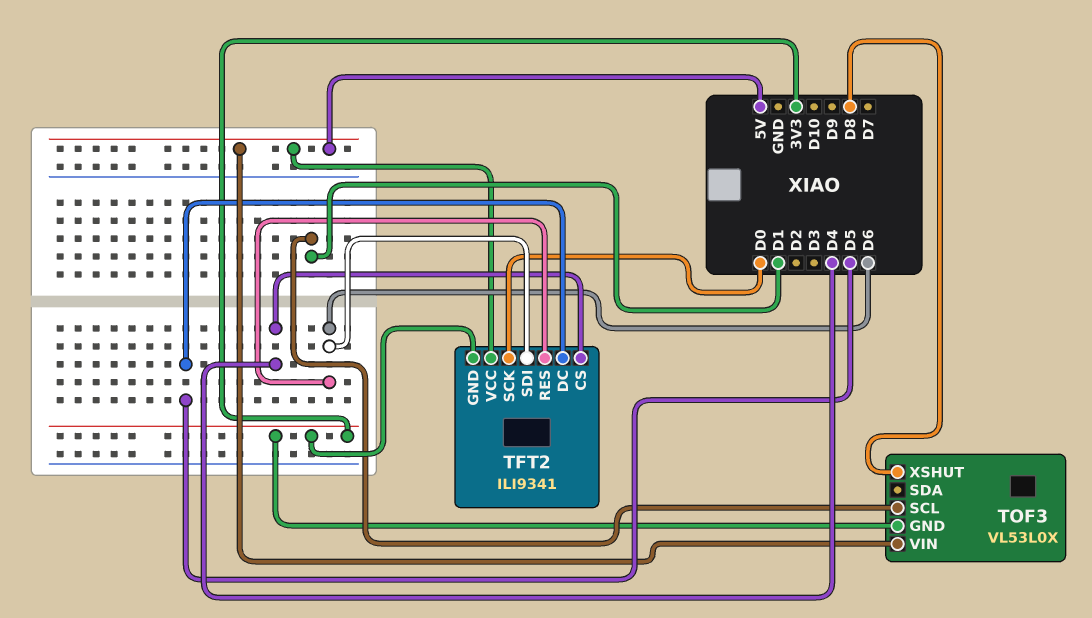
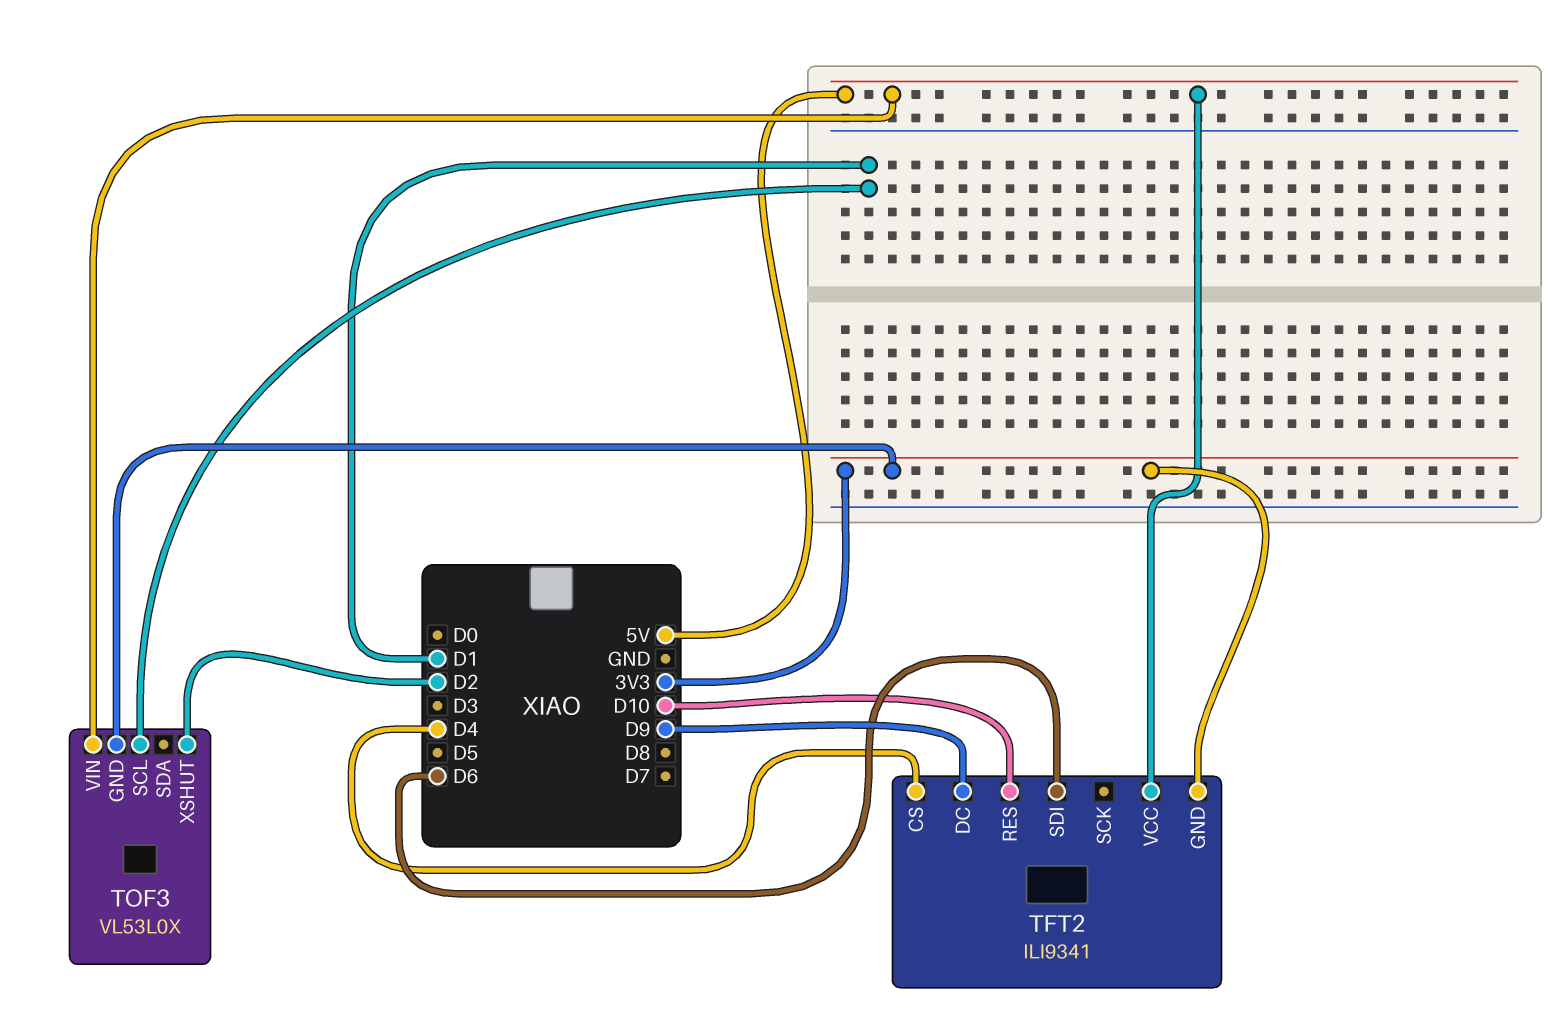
TFT2 pin DC: D5 -> D9
TFT2 pin RES: D6 -> D10
TFT2 pin SCK: D0 -> none
TOF3 pin XSHUT: D8 -> D2

